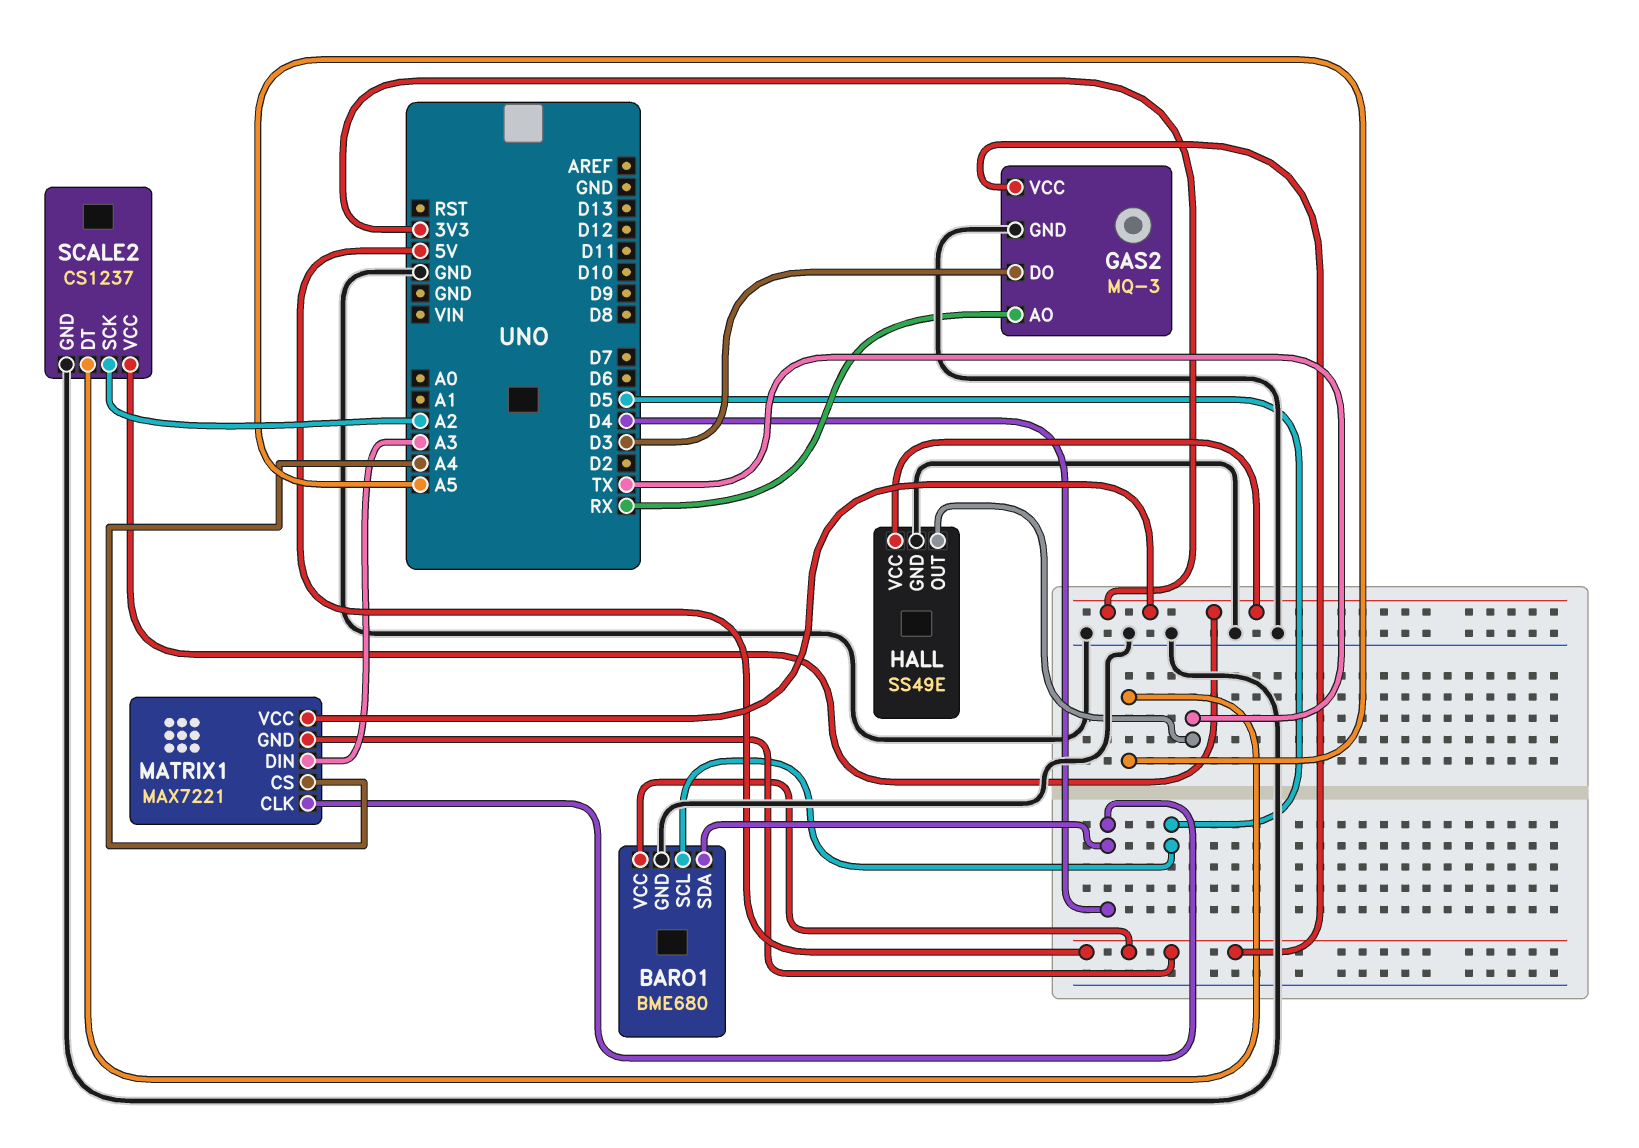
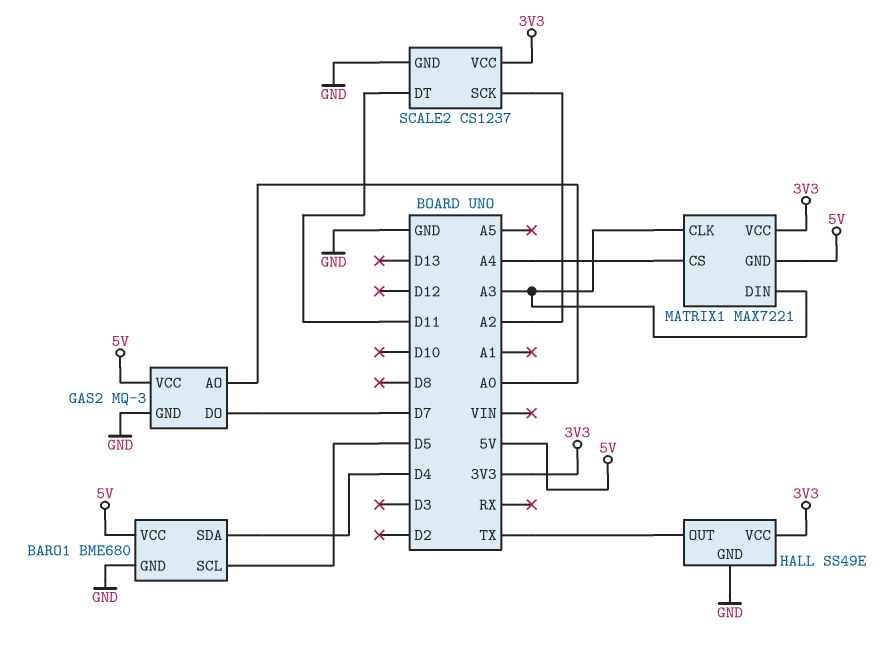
GAS2 pin AO: RX -> A0
GAS2 pin DO: D3 -> D7
MATRIX1 pin CLK: D4 -> A3
SCALE2 pin DT: A5 -> D11

